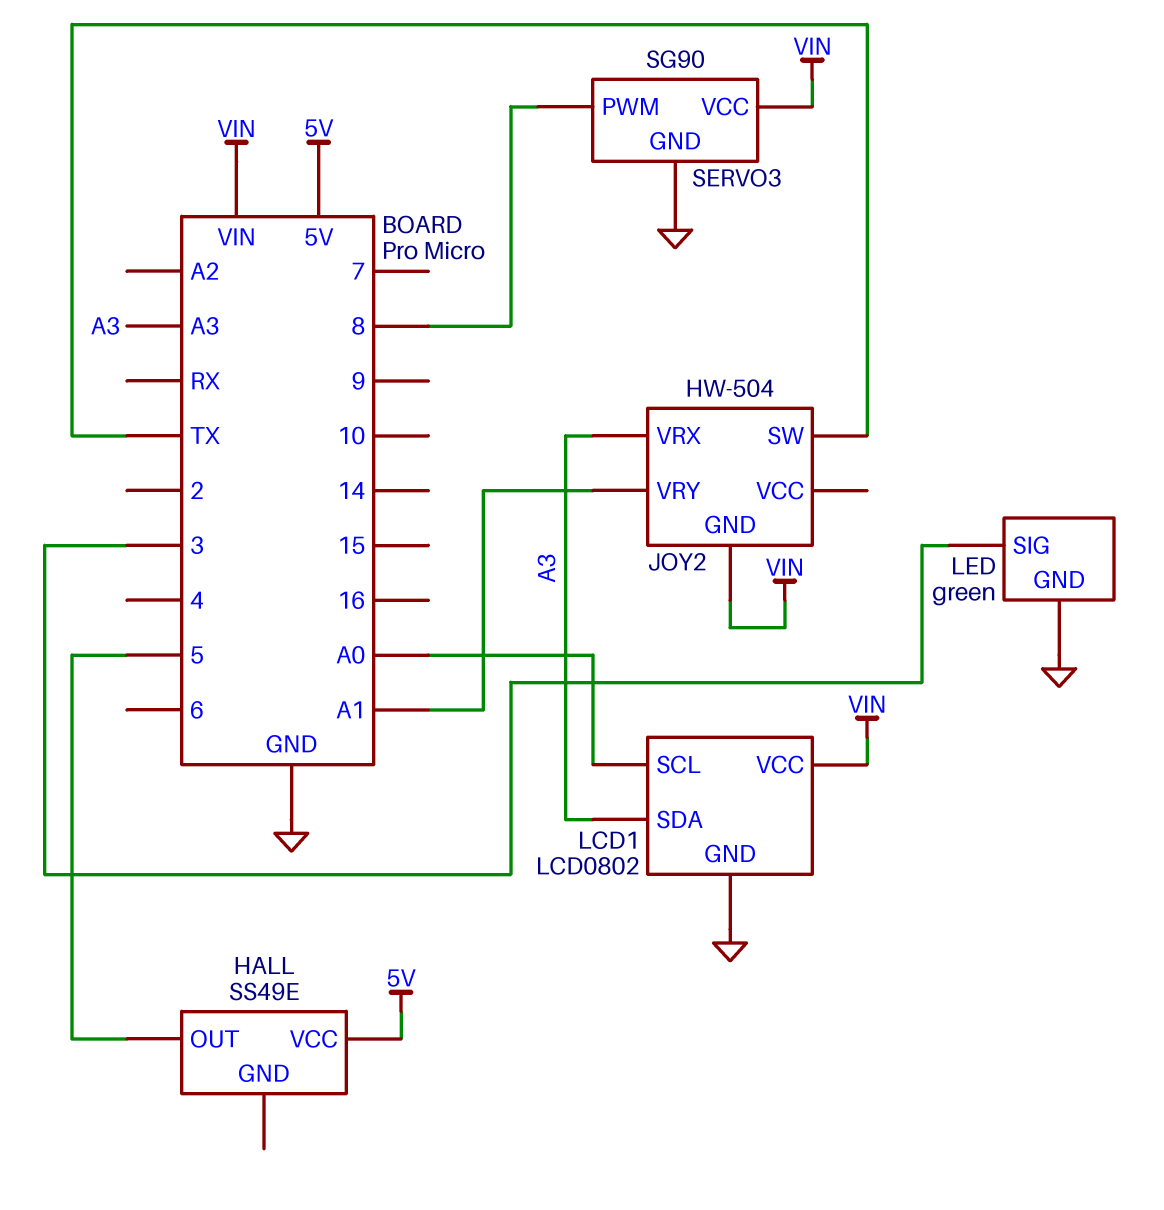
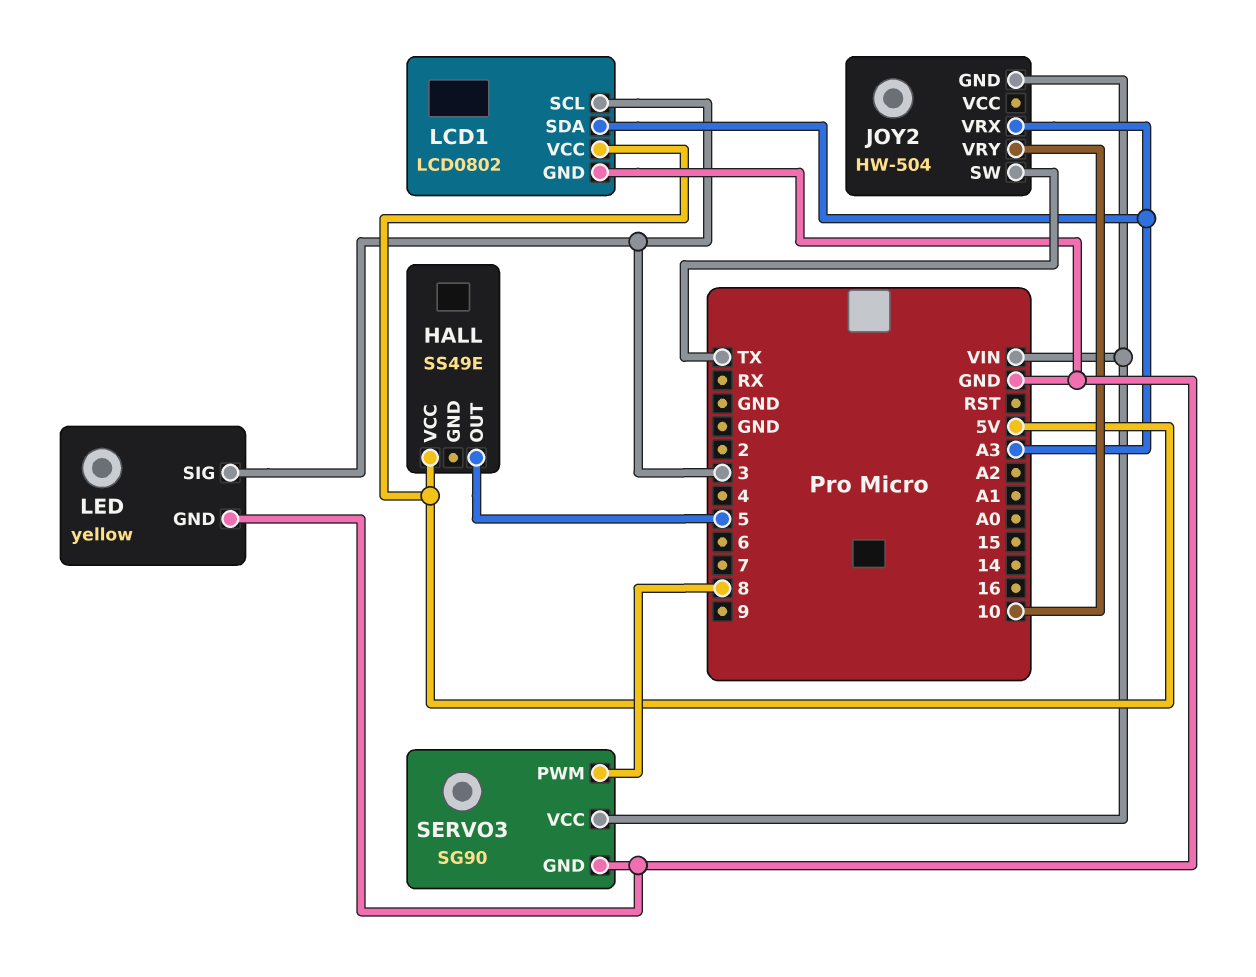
JOY2 pin VRY: A1 -> 10
LCD1 pin SCL: A0 -> 3
LCD1 pin VCC: VIN -> 5V
LED: green -> yellow

